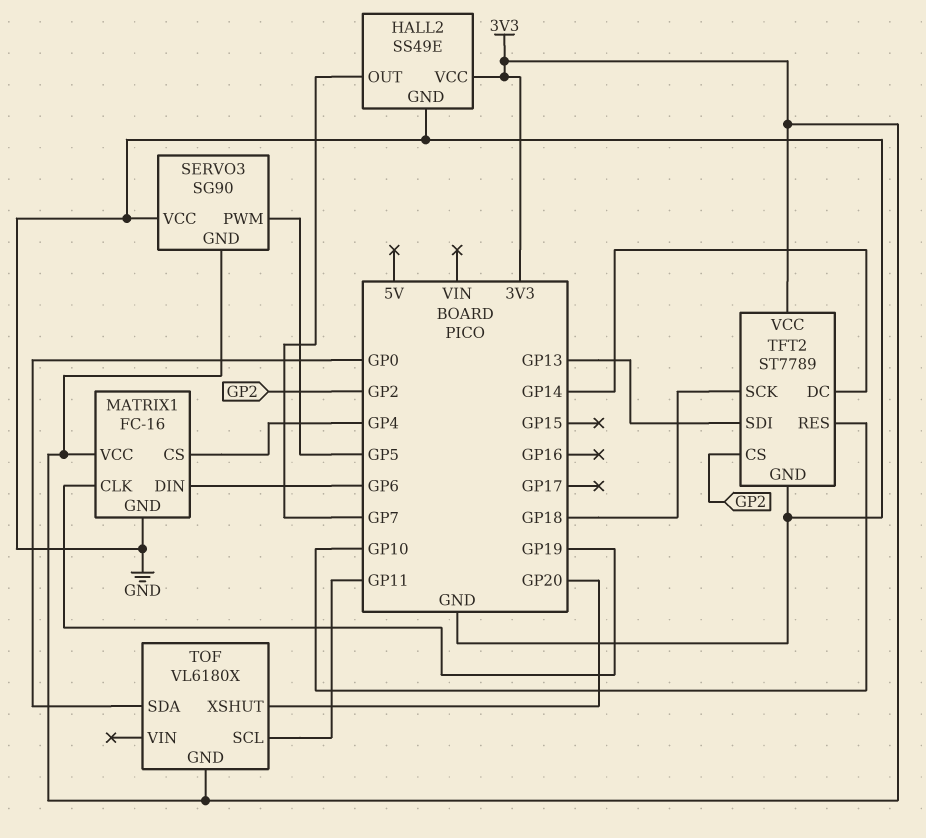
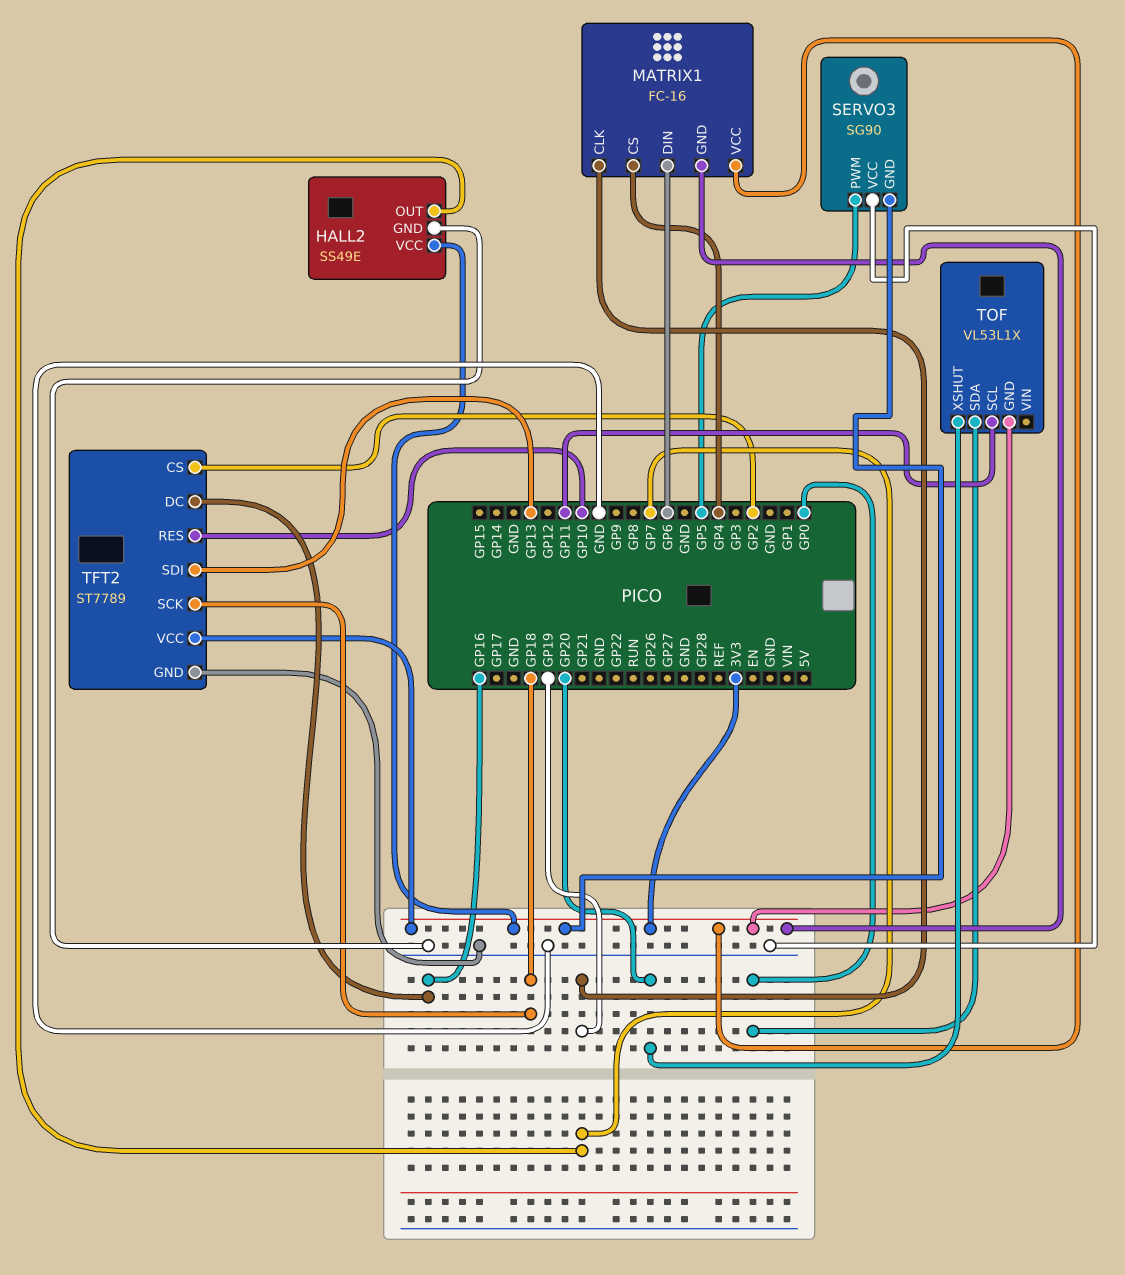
MATRIX1 pin GND: GND -> 3V3
TFT2 pin DC: GP14 -> GP16
TOF: VL6180X -> VL53L1X

